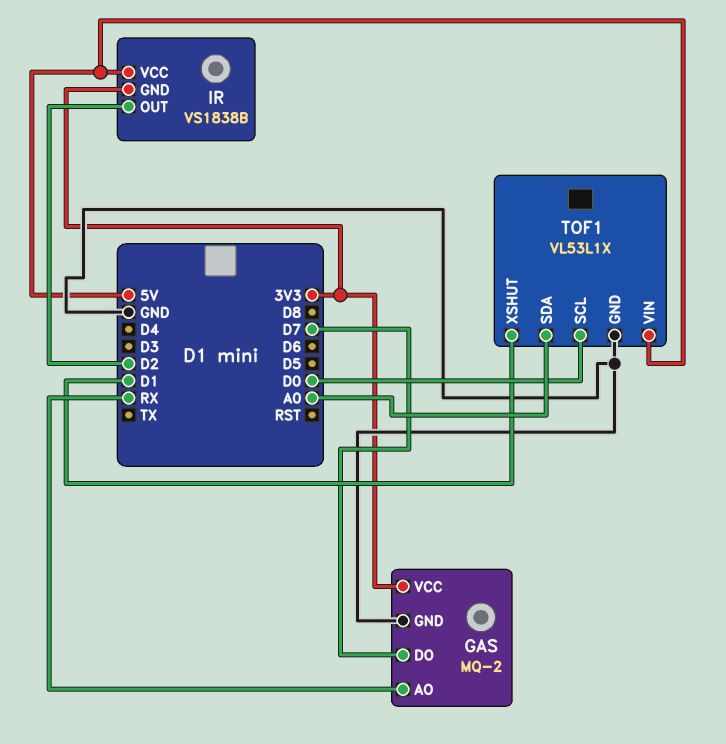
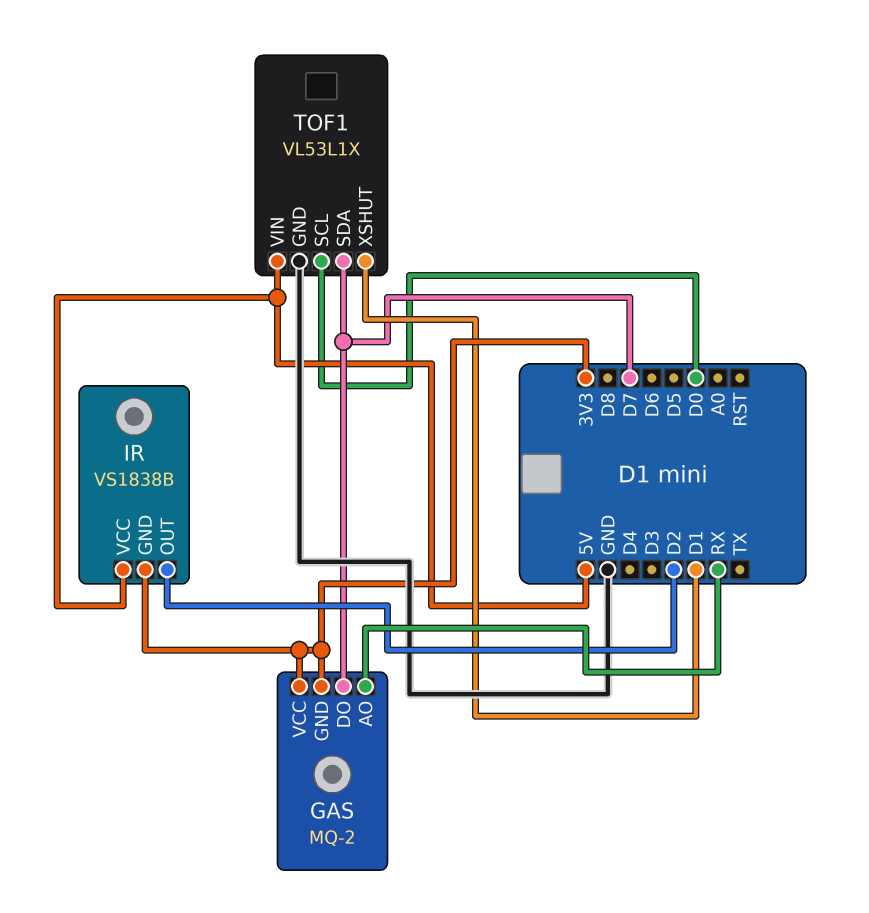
GAS pin GND: GND -> 3V3
TOF1 pin SDA: A0 -> D7

